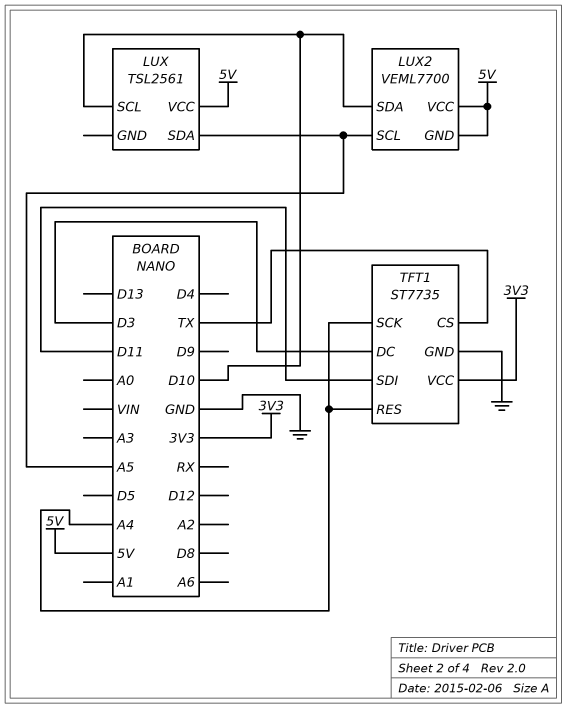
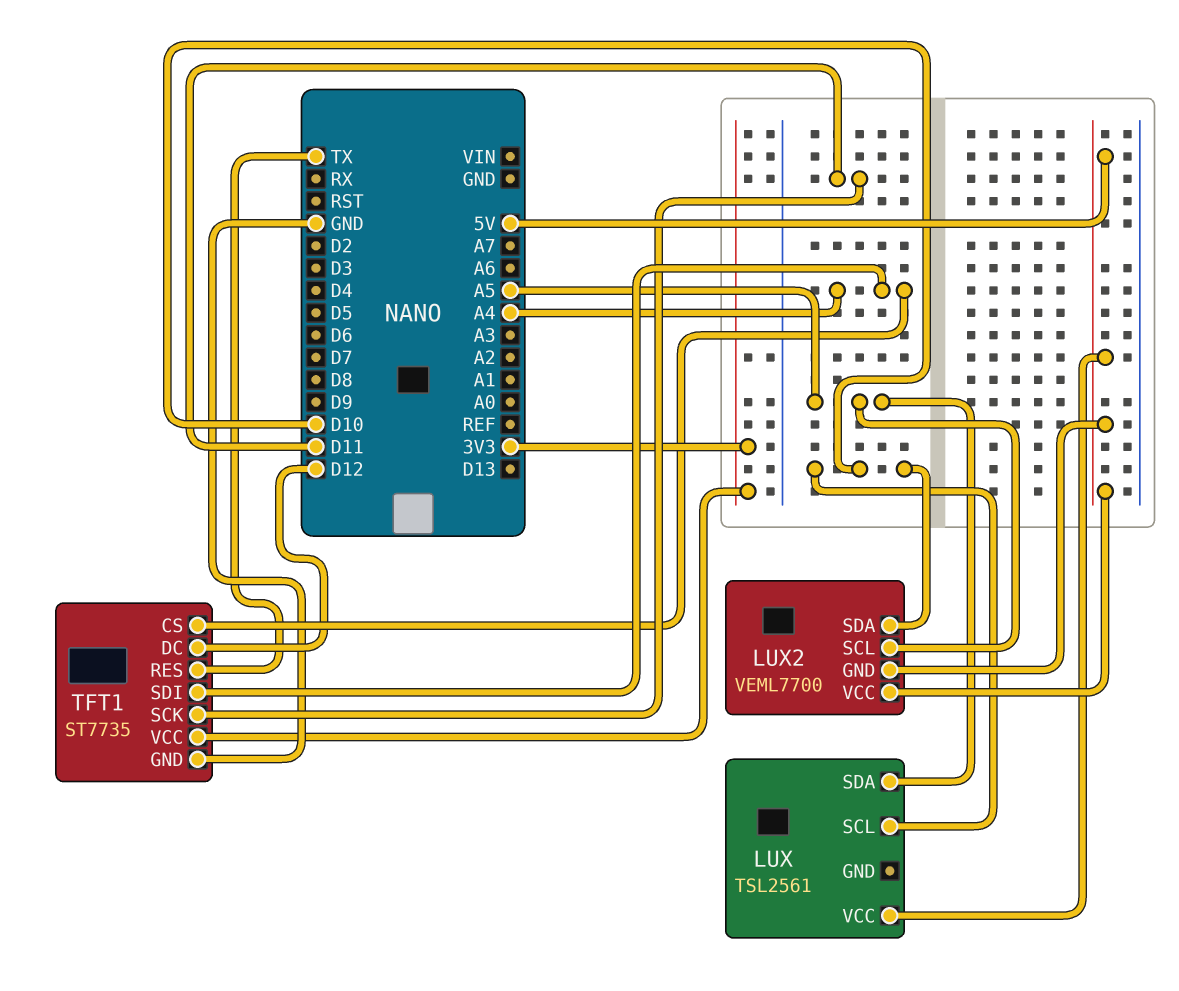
TFT1 pin CS: TX -> A4
TFT1 pin DC: D3 -> D12
TFT1 pin RES: A4 -> TX
TFT1 pin SCK: A4 -> D11
TFT1 pin SDI: D11 -> A4

